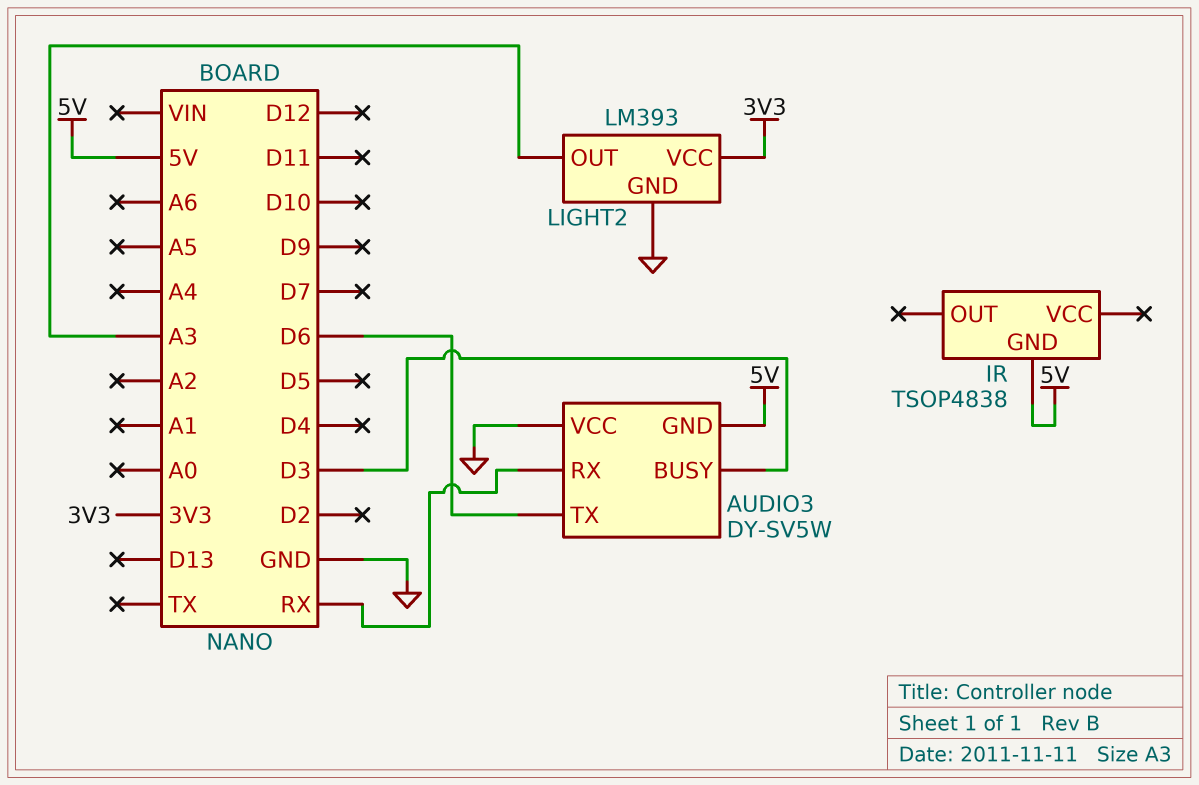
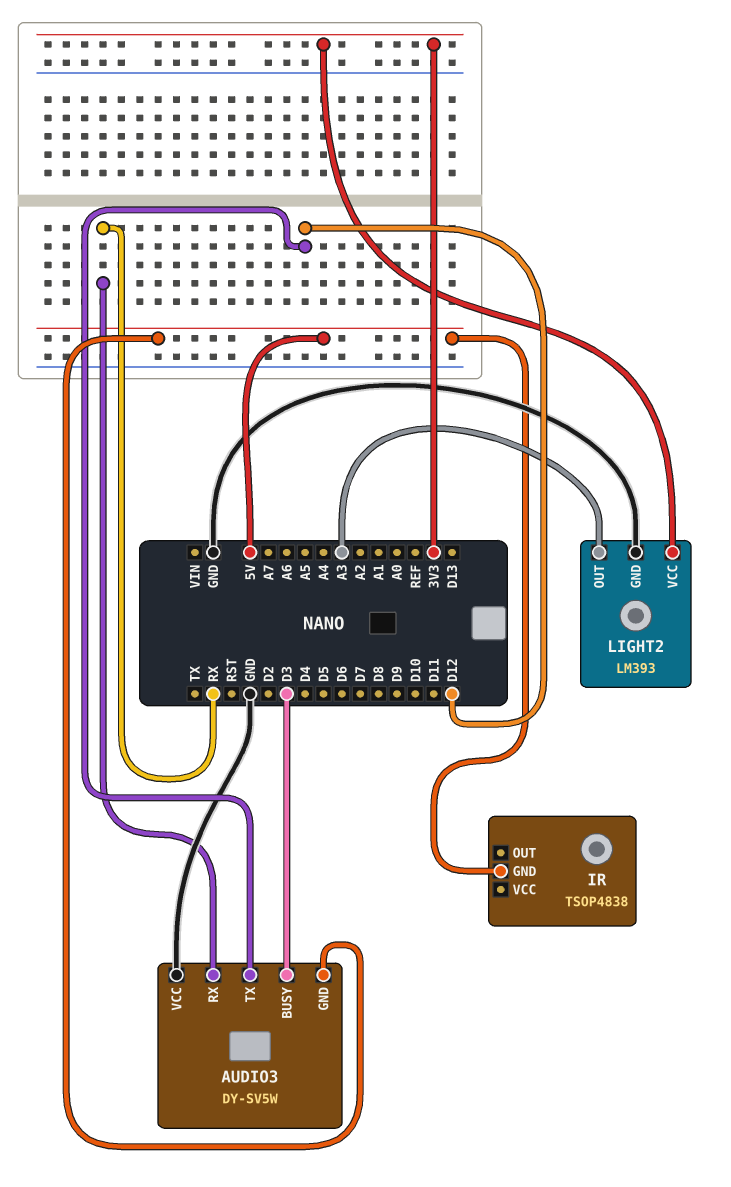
AUDIO3 pin TX: D6 -> D12

